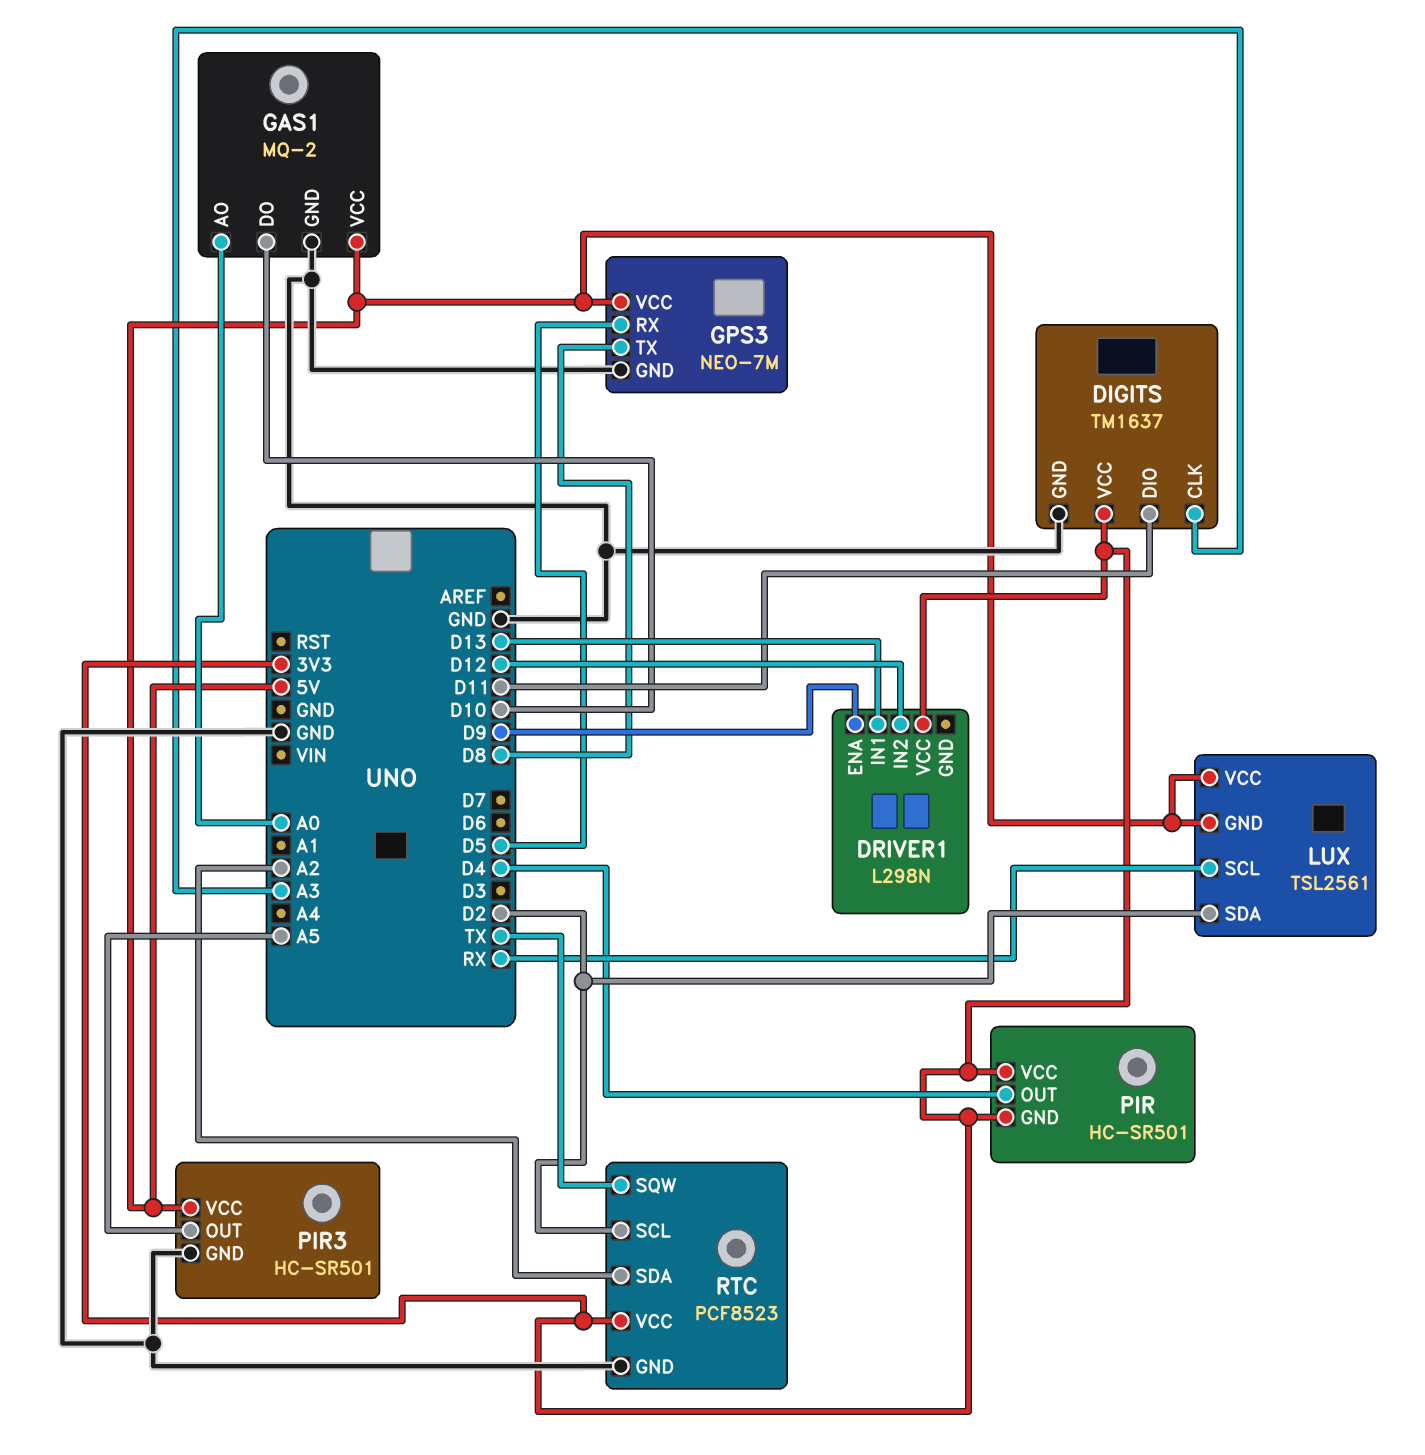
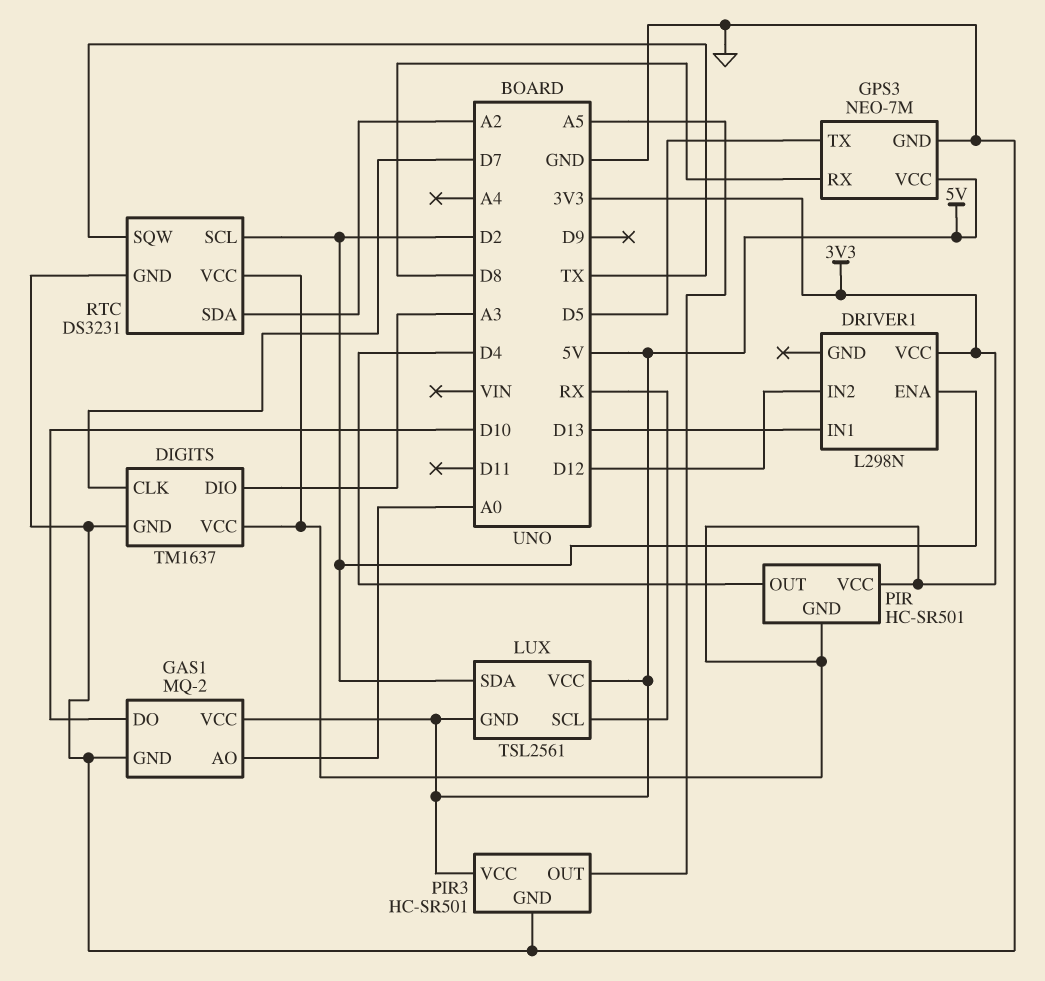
DIGITS pin CLK: A3 -> D7
DIGITS pin DIO: D11 -> A3
DRIVER1 pin ENA: D9 -> D2
GPS3 pin RX: D5 -> D8
GPS3 pin TX: D8 -> D5
RTC: PCF8523 -> DS3231

